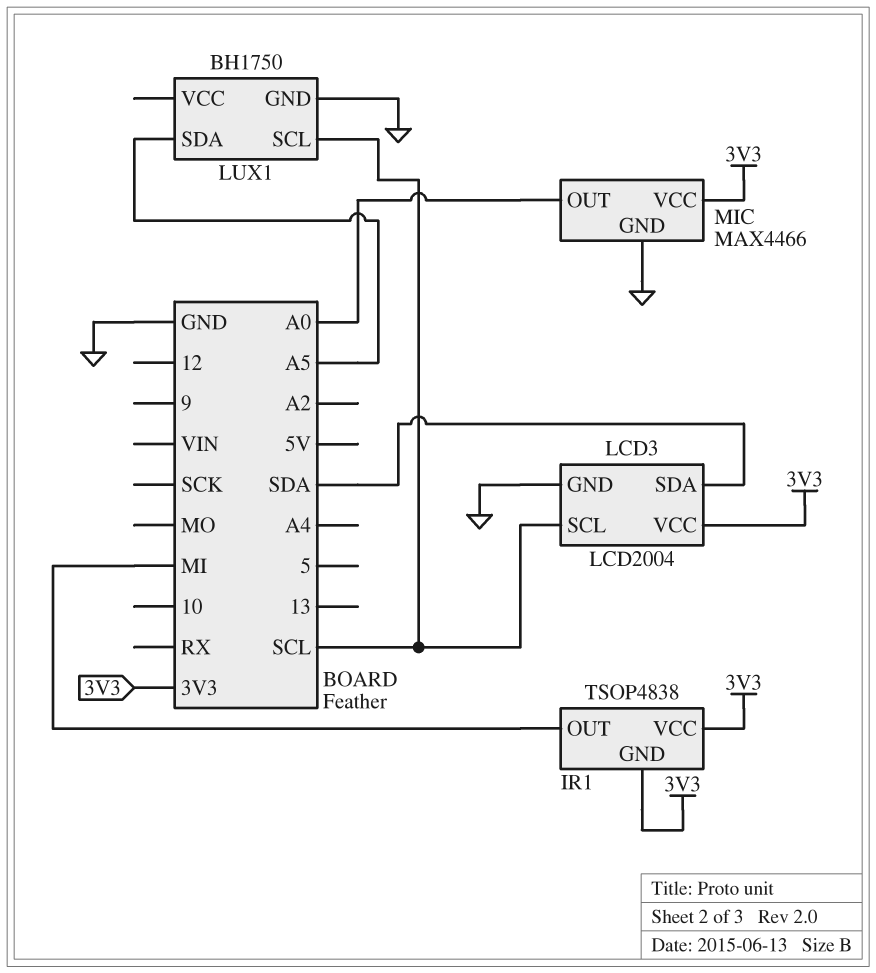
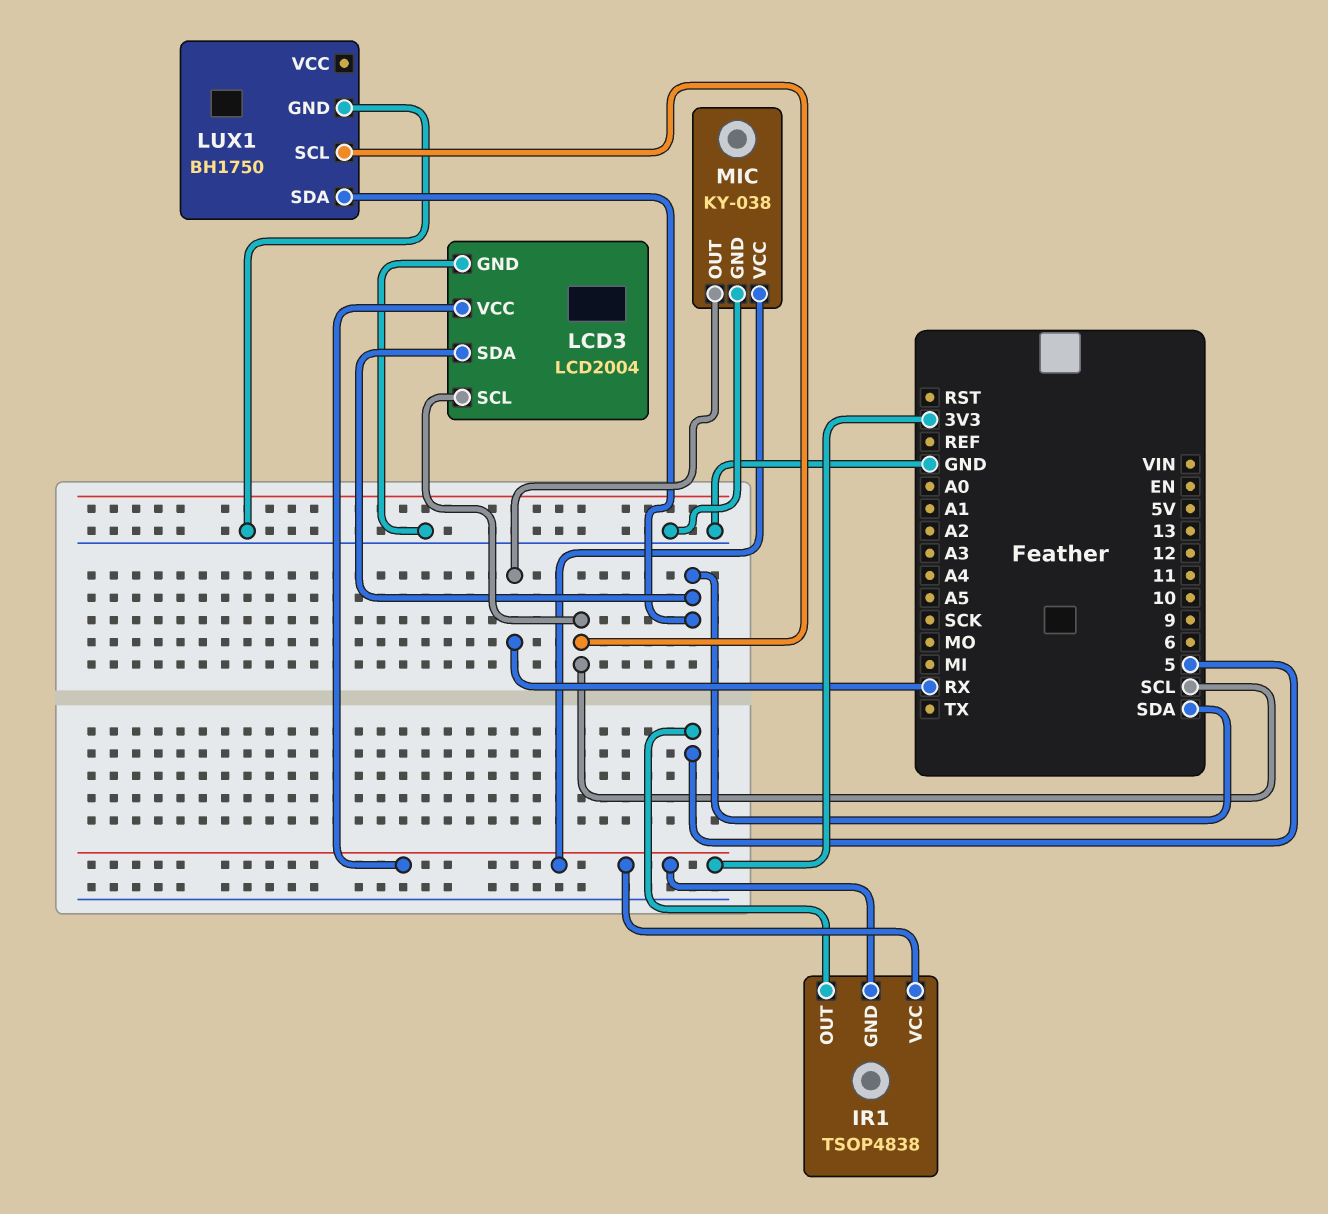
IR1 pin OUT: MI -> 5
LUX1 pin SDA: A5 -> SDA
MIC: MAX4466 -> KY-038
MIC pin OUT: A0 -> RX

